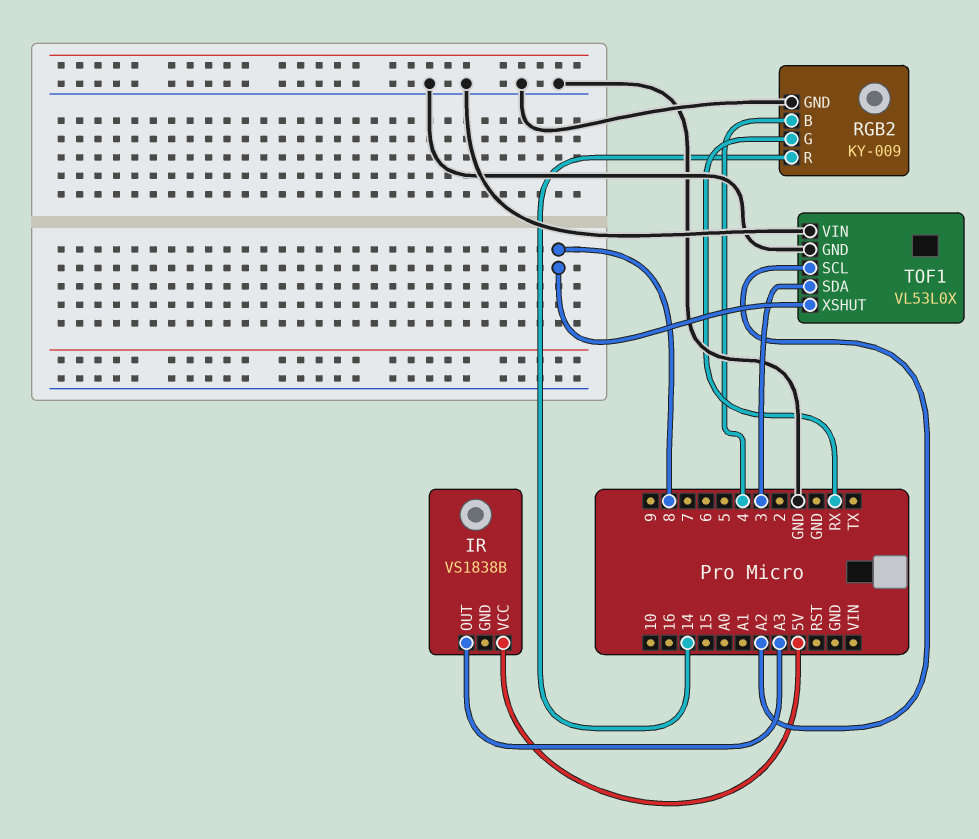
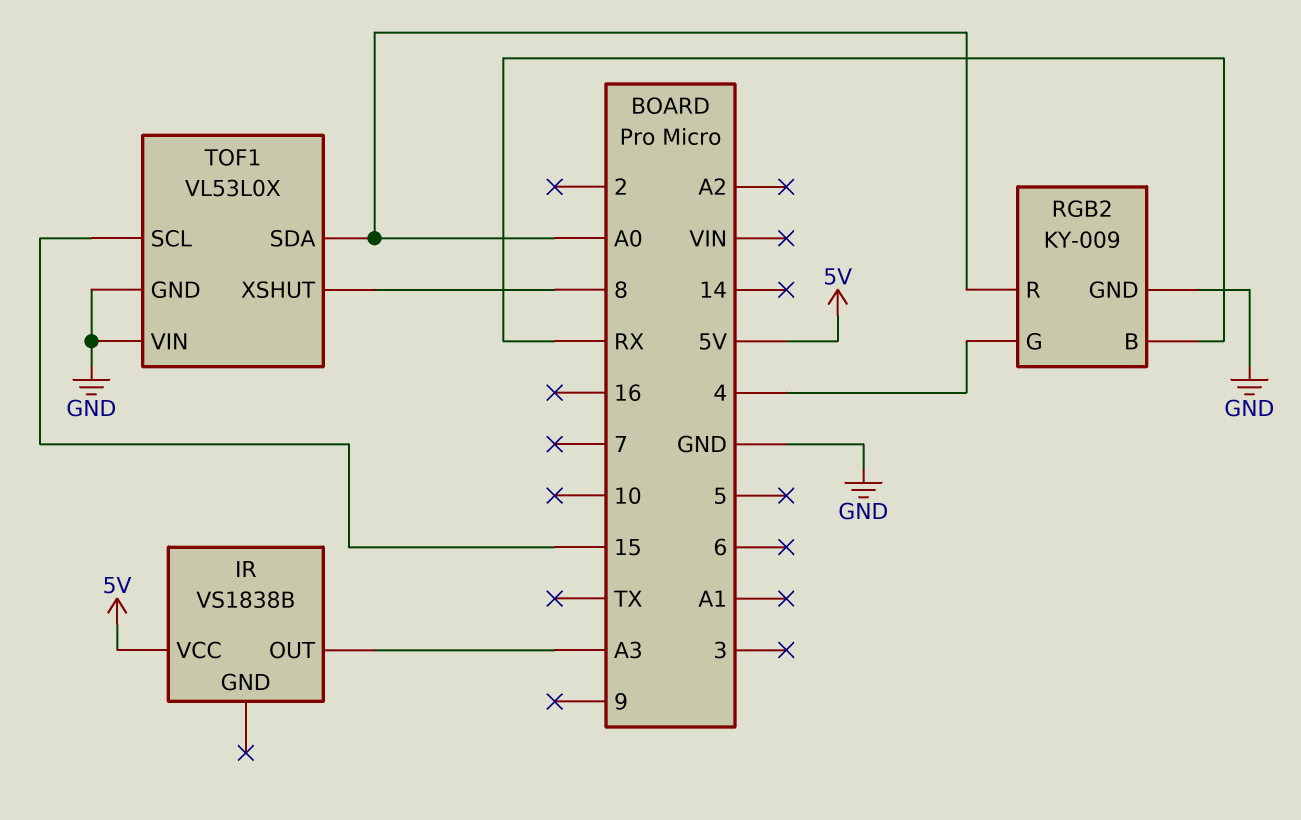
RGB2 pin B: 4 -> RX
RGB2 pin G: RX -> 4
RGB2 pin R: 14 -> A0
TOF1 pin SCL: A2 -> 15
TOF1 pin SDA: 3 -> A0

